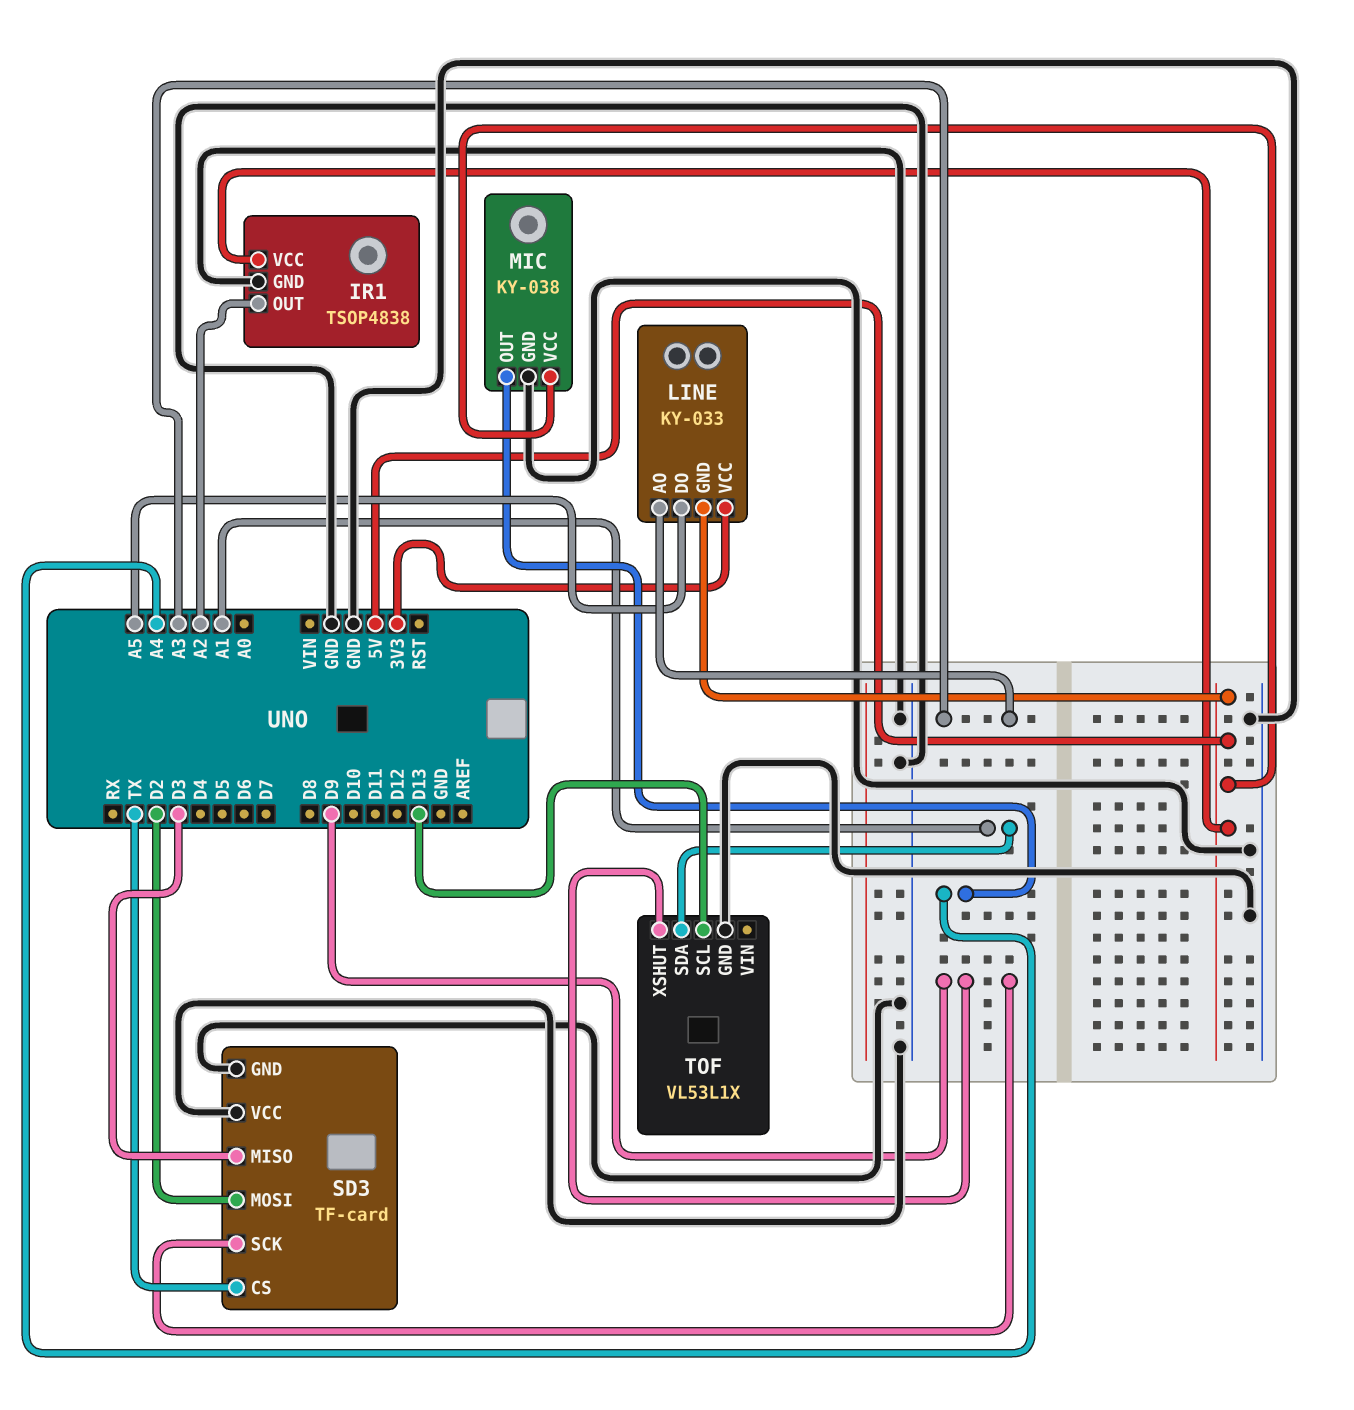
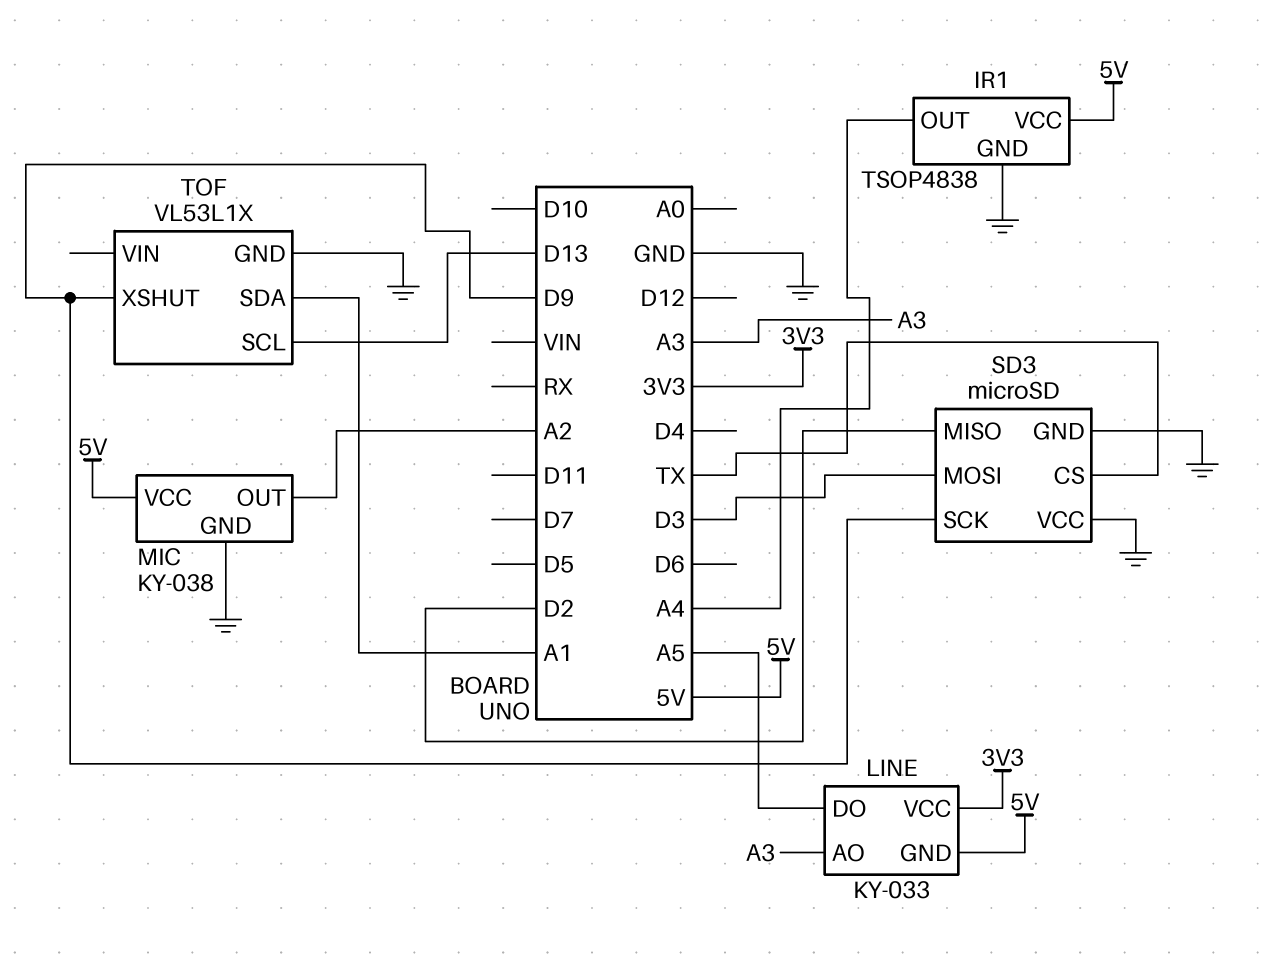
IR1 pin OUT: A2 -> A4
MIC pin OUT: A4 -> A2
SD3: TF-card -> microSD
SD3 pin MISO: D3 -> D2
SD3 pin MOSI: D2 -> D3

